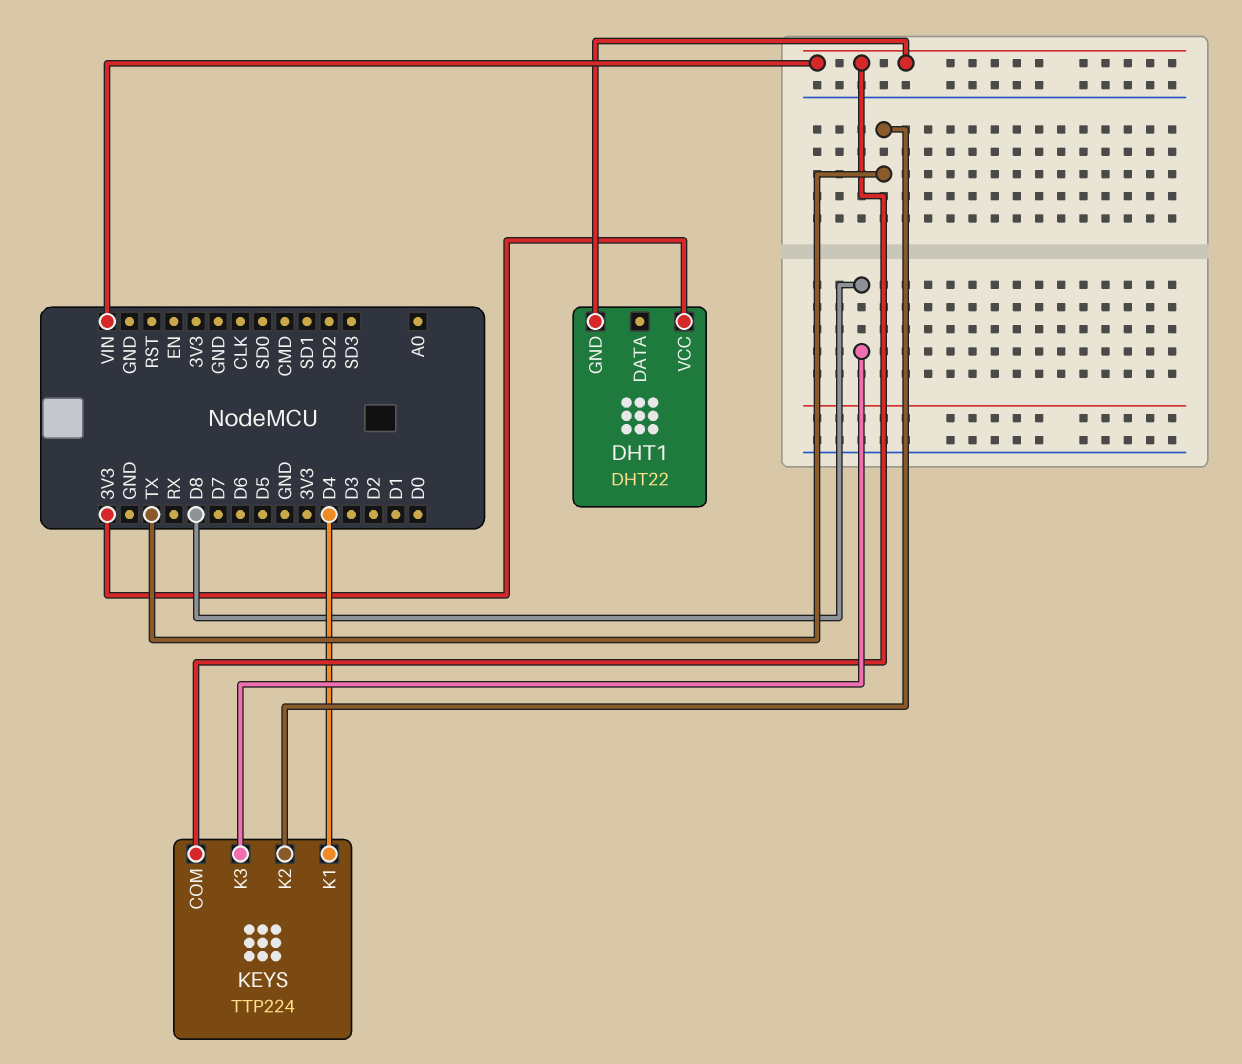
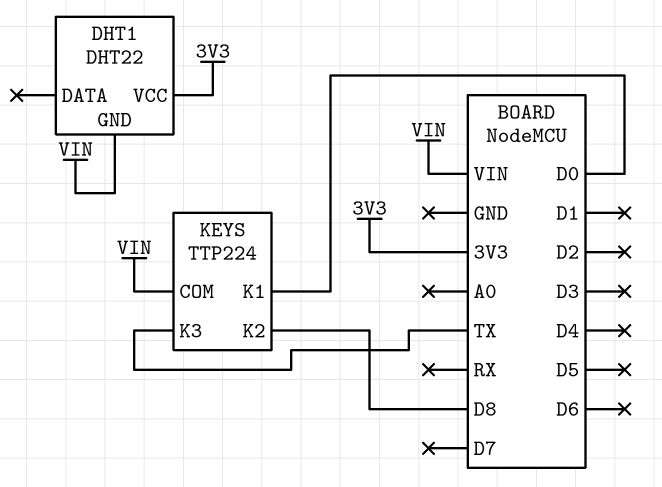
KEYS pin K1: D4 -> D0
KEYS pin K2: TX -> D8
KEYS pin K3: D8 -> TX

